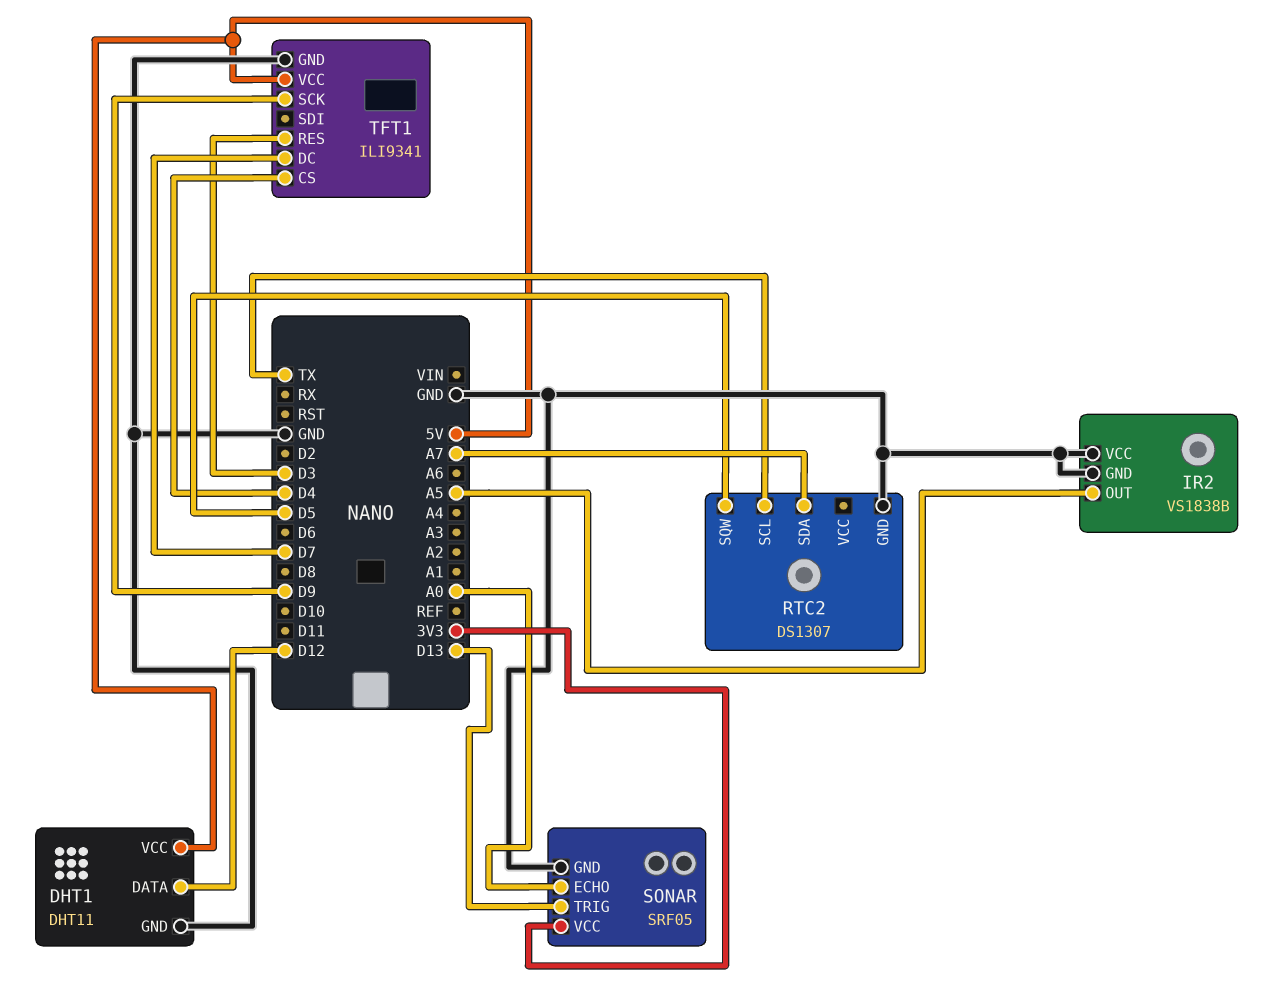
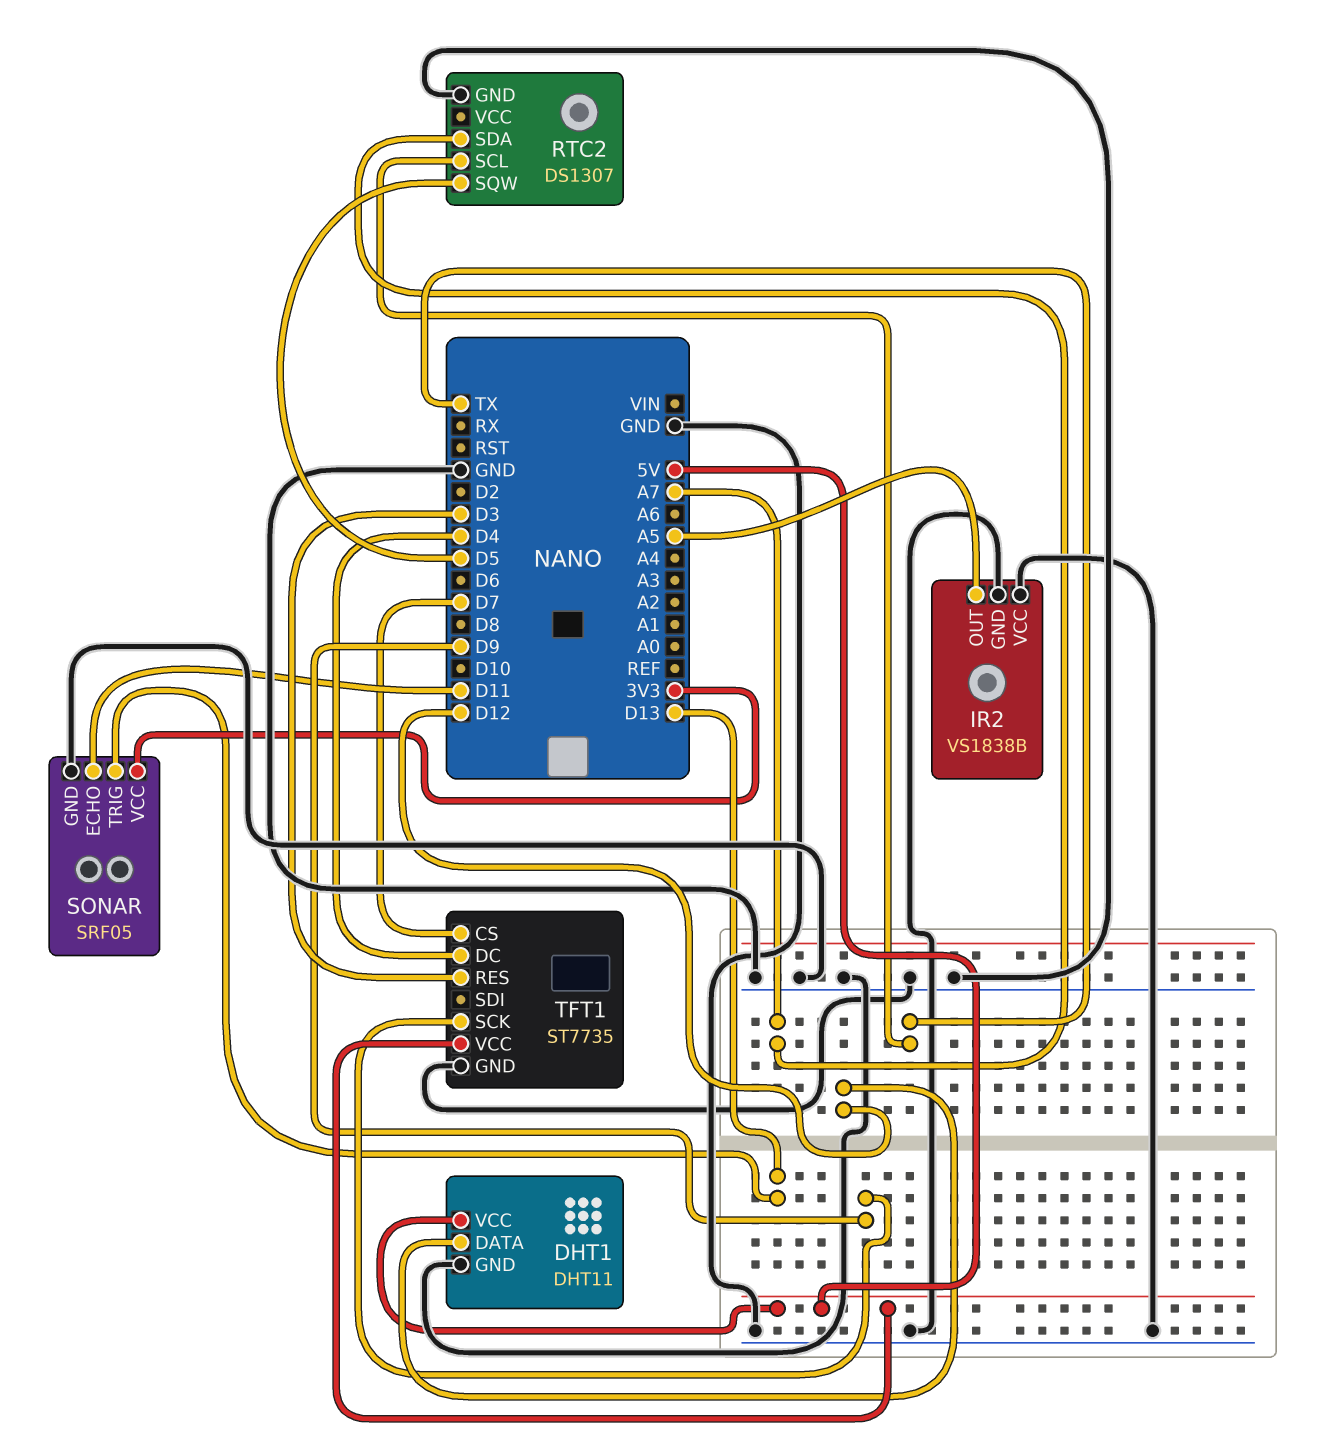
SONAR pin ECHO: A0 -> D11
TFT1: ILI9341 -> ST7735
TFT1 pin CS: D4 -> D7
TFT1 pin DC: D7 -> D4

